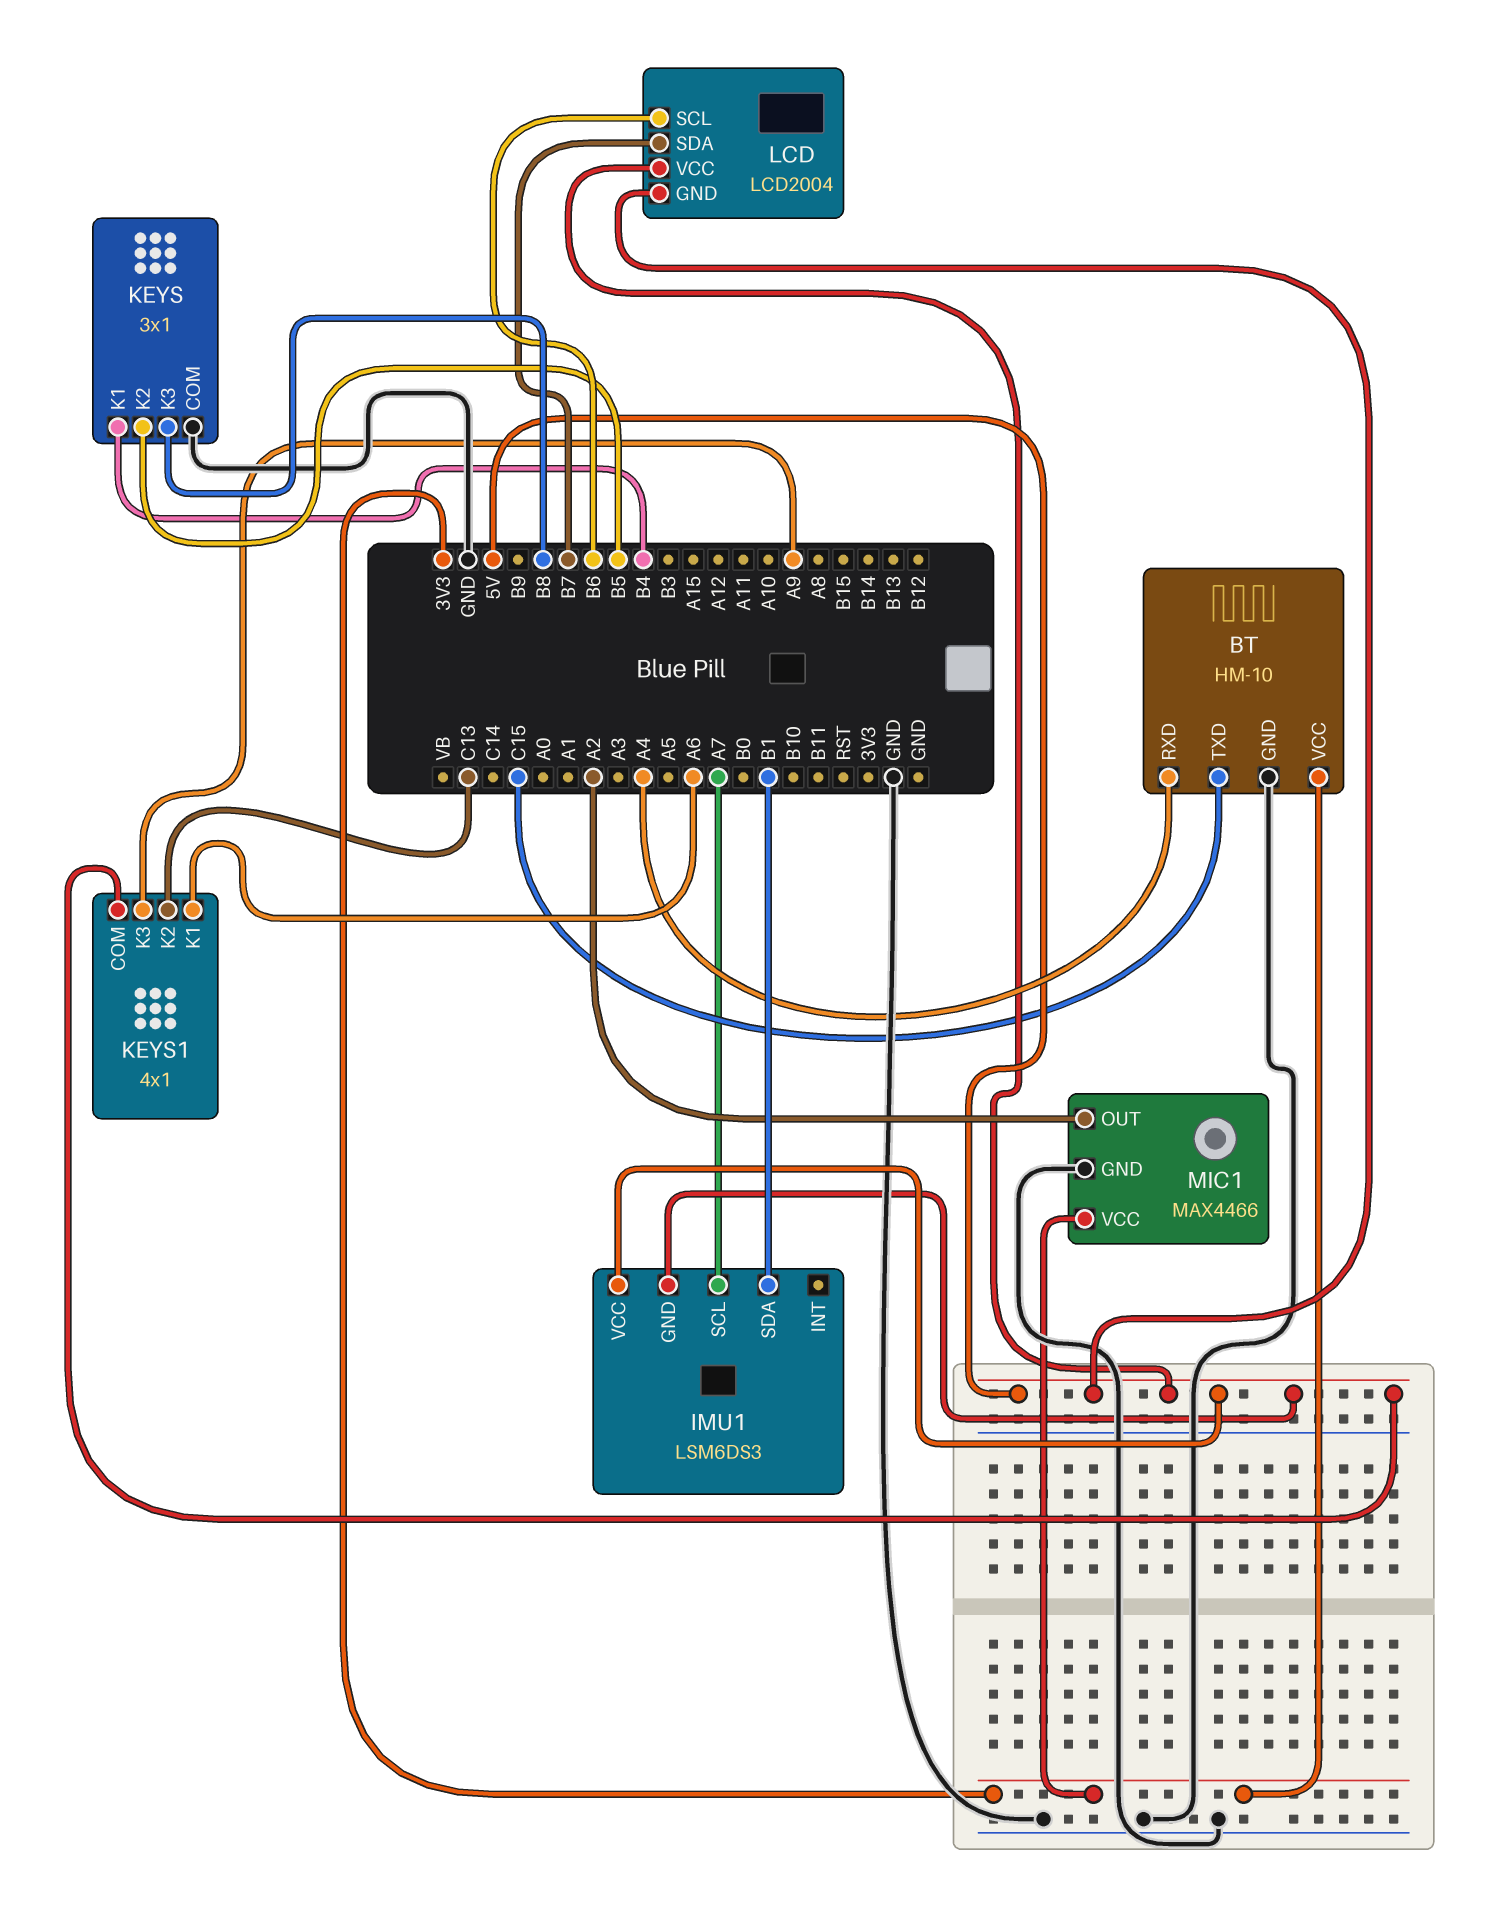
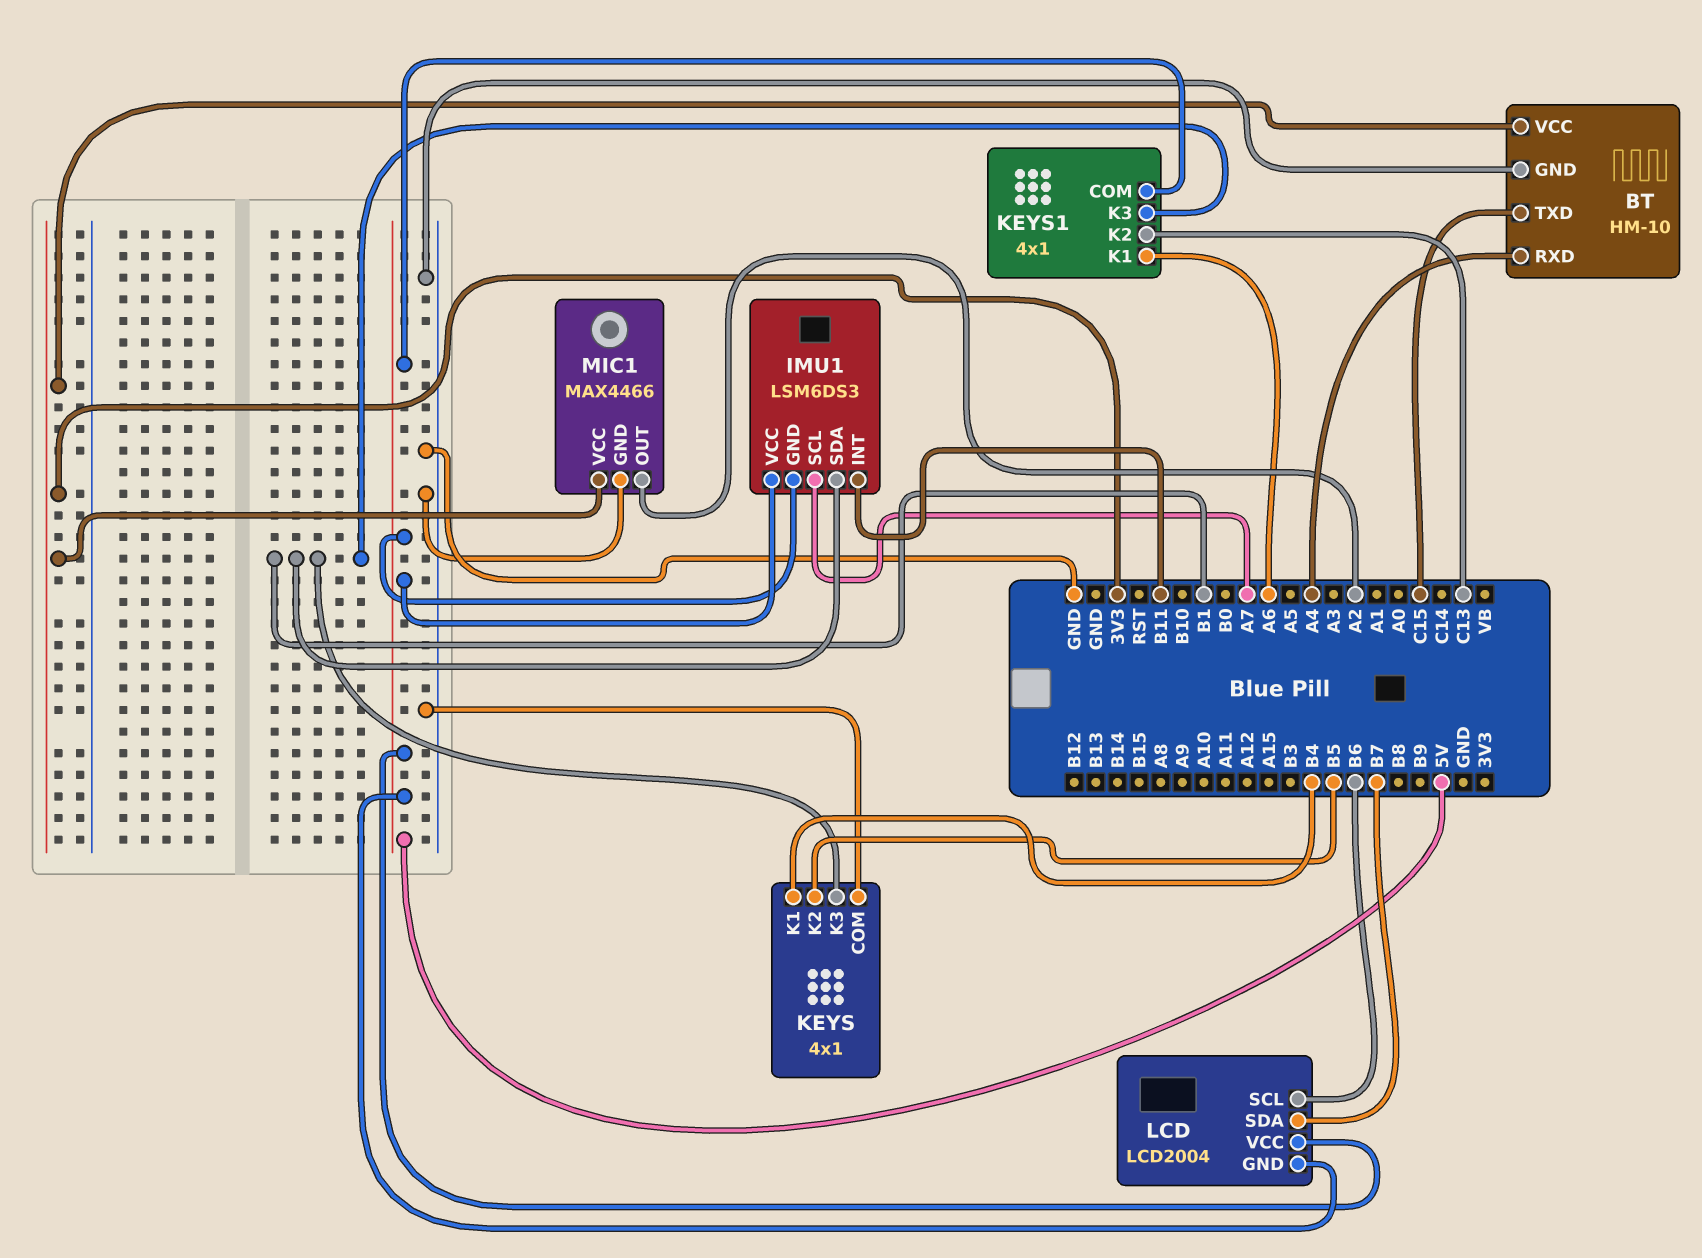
IMU1 pin INT: none -> B11
KEYS: 3x1 -> 4x1
KEYS pin K3: B8 -> B1
KEYS1 pin K3: A9 -> B1

